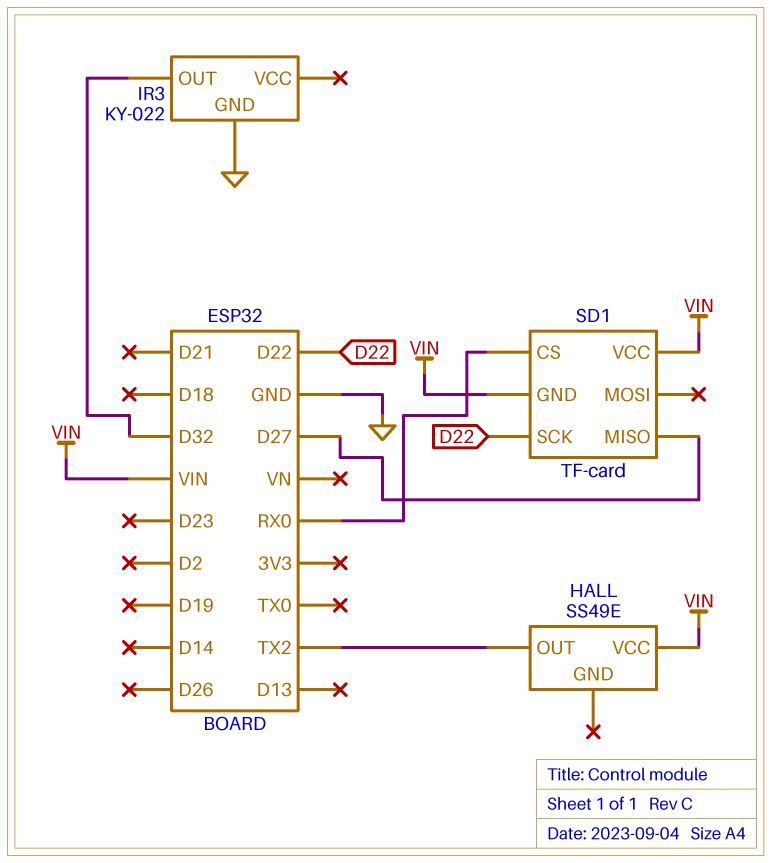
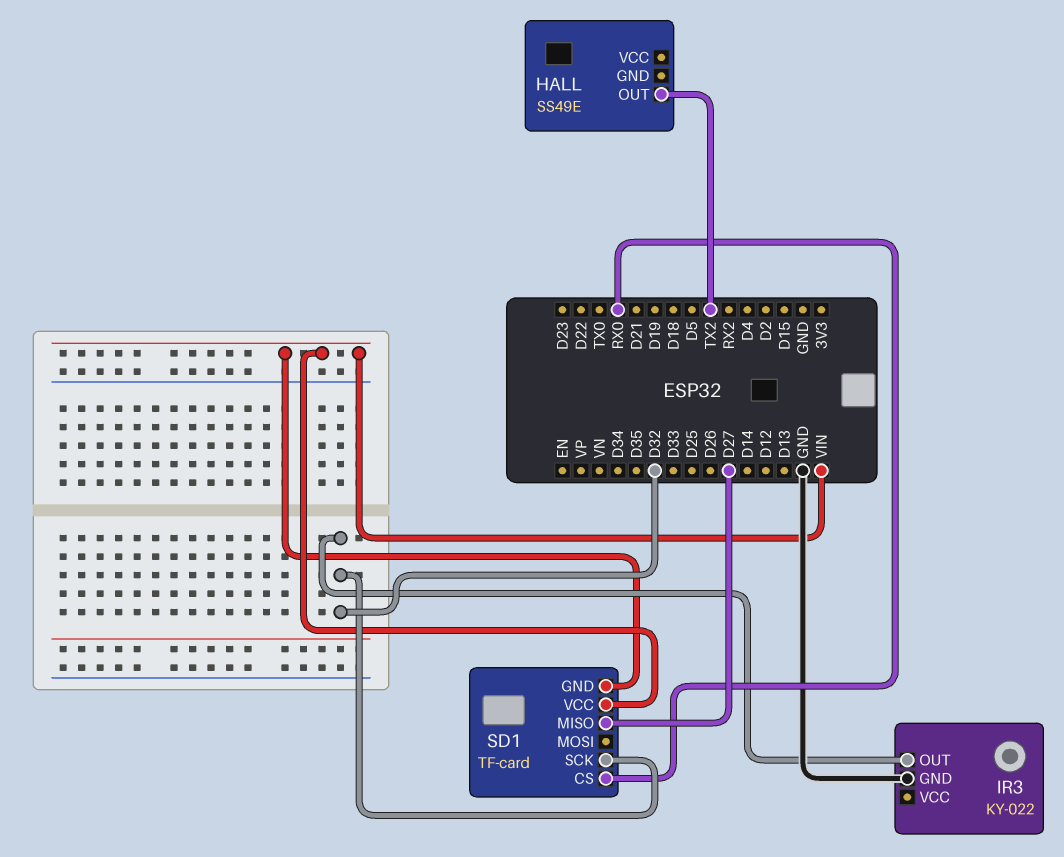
HALL pin VCC: VIN -> none
SD1 pin SCK: D22 -> D32

